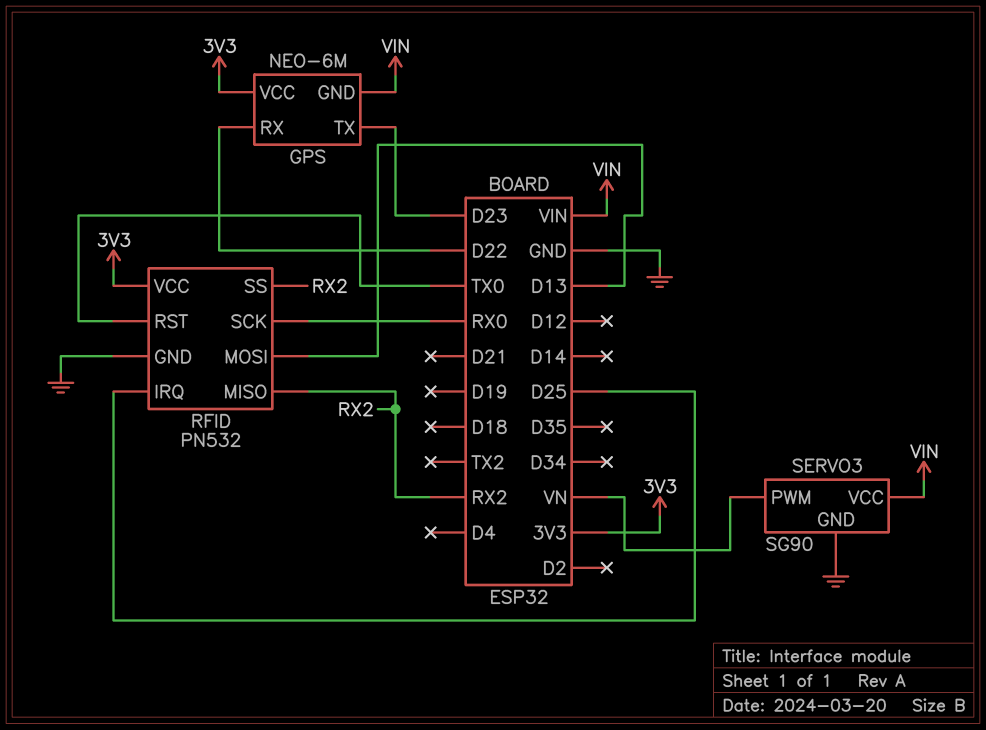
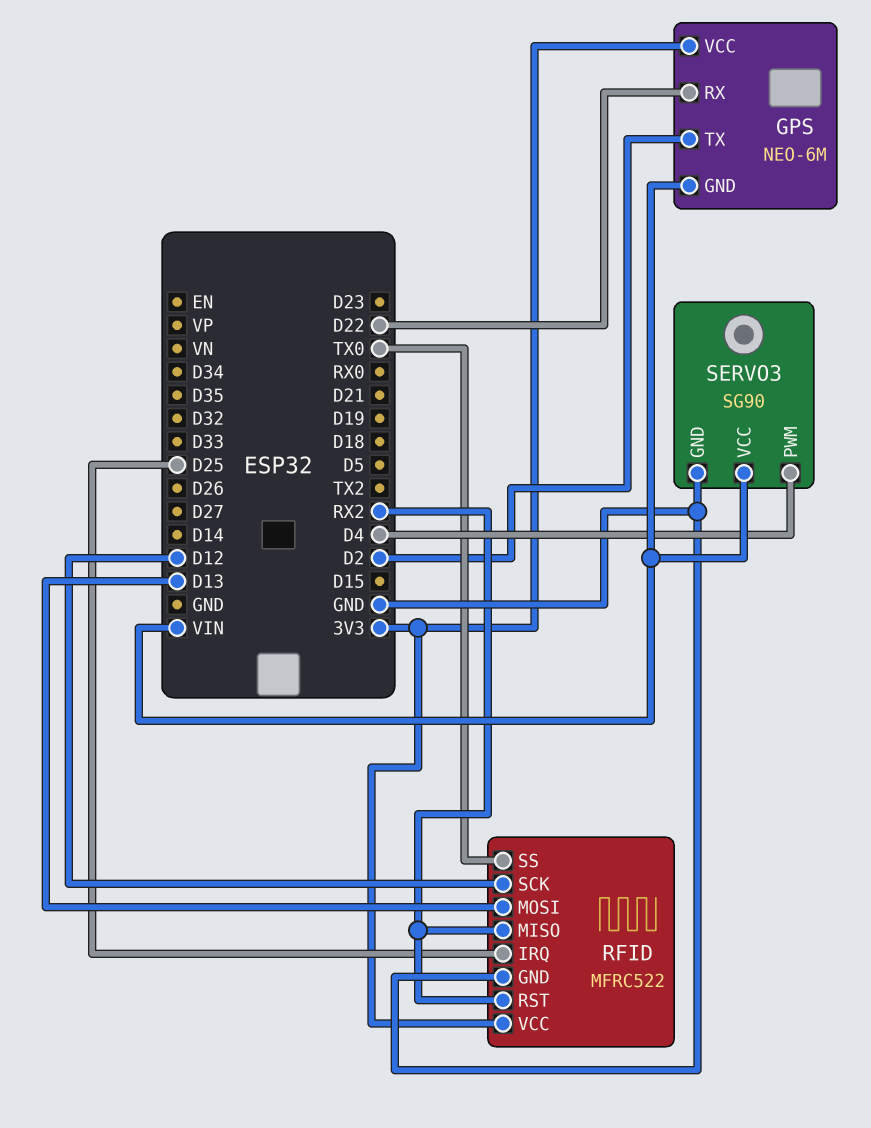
GPS pin TX: D23 -> D2
RFID: PN532 -> MFRC522
RFID pin RST: TX0 -> RX2
RFID pin SCK: RX0 -> D12
RFID pin SS: RX2 -> TX0
SERVO3 pin PWM: VN -> D4

